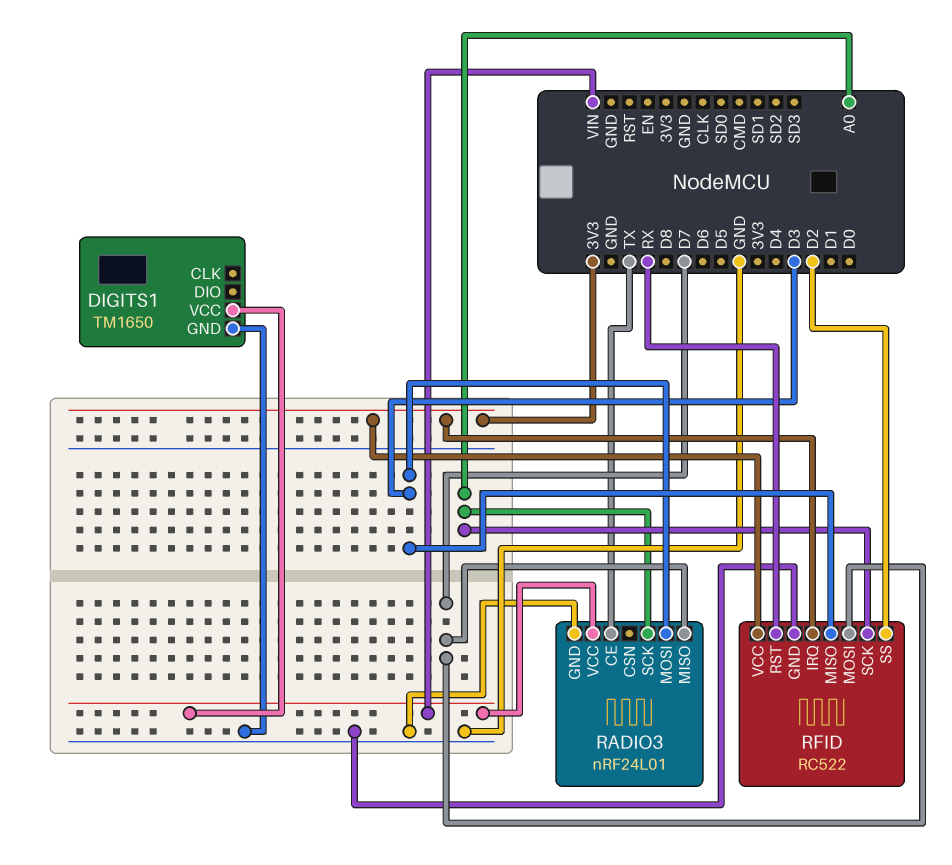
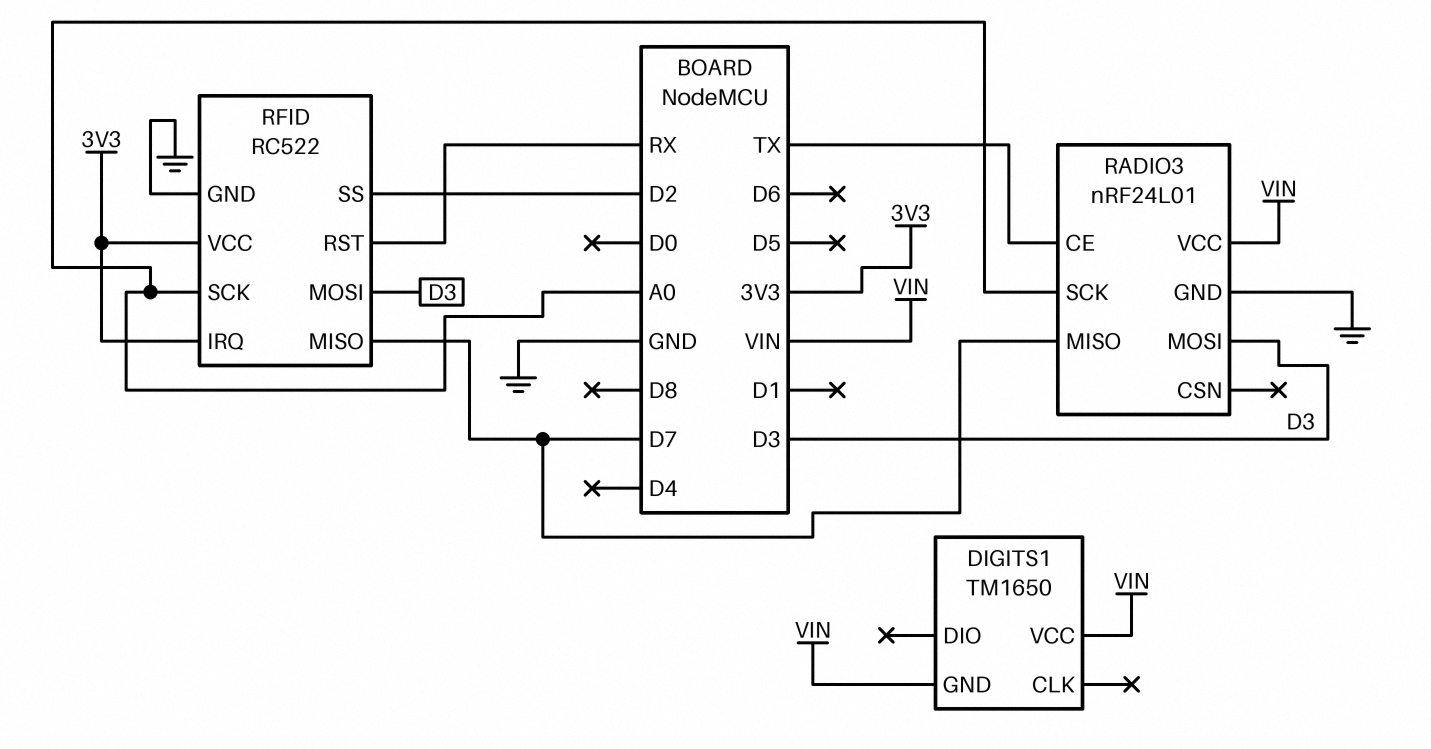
DIGITS1 pin GND: GND -> VIN
RFID pin MISO: D3 -> D7
RFID pin MOSI: D7 -> D3

